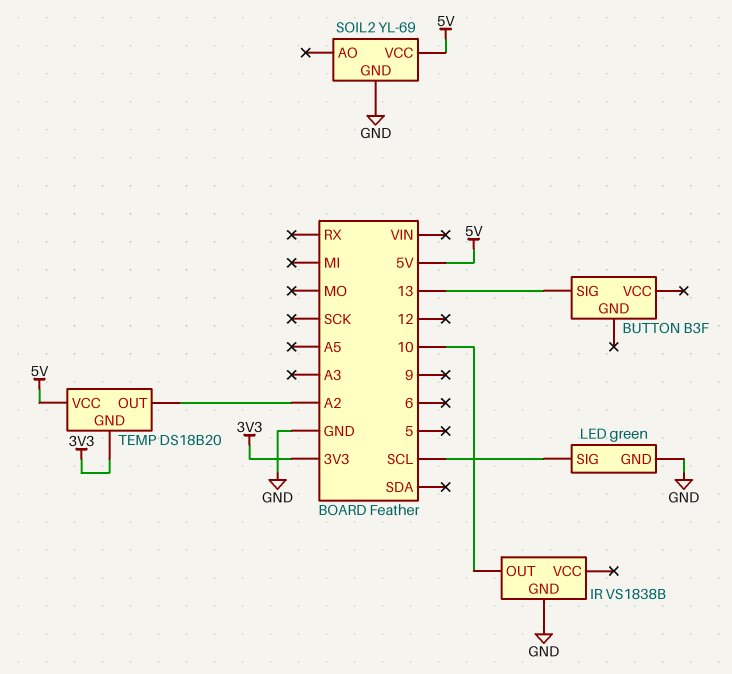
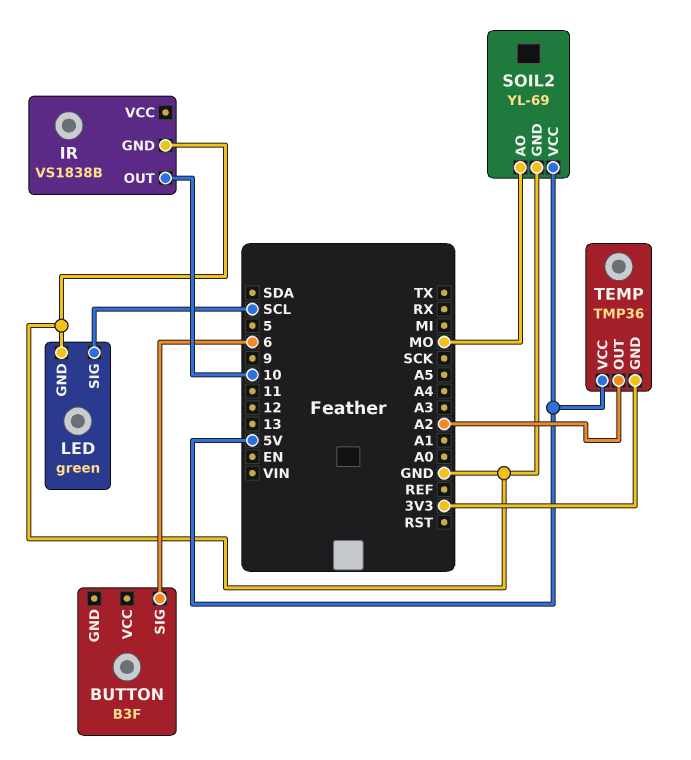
BUTTON pin SIG: 13 -> 6
SOIL2 pin AO: none -> MO
TEMP: DS18B20 -> TMP36

